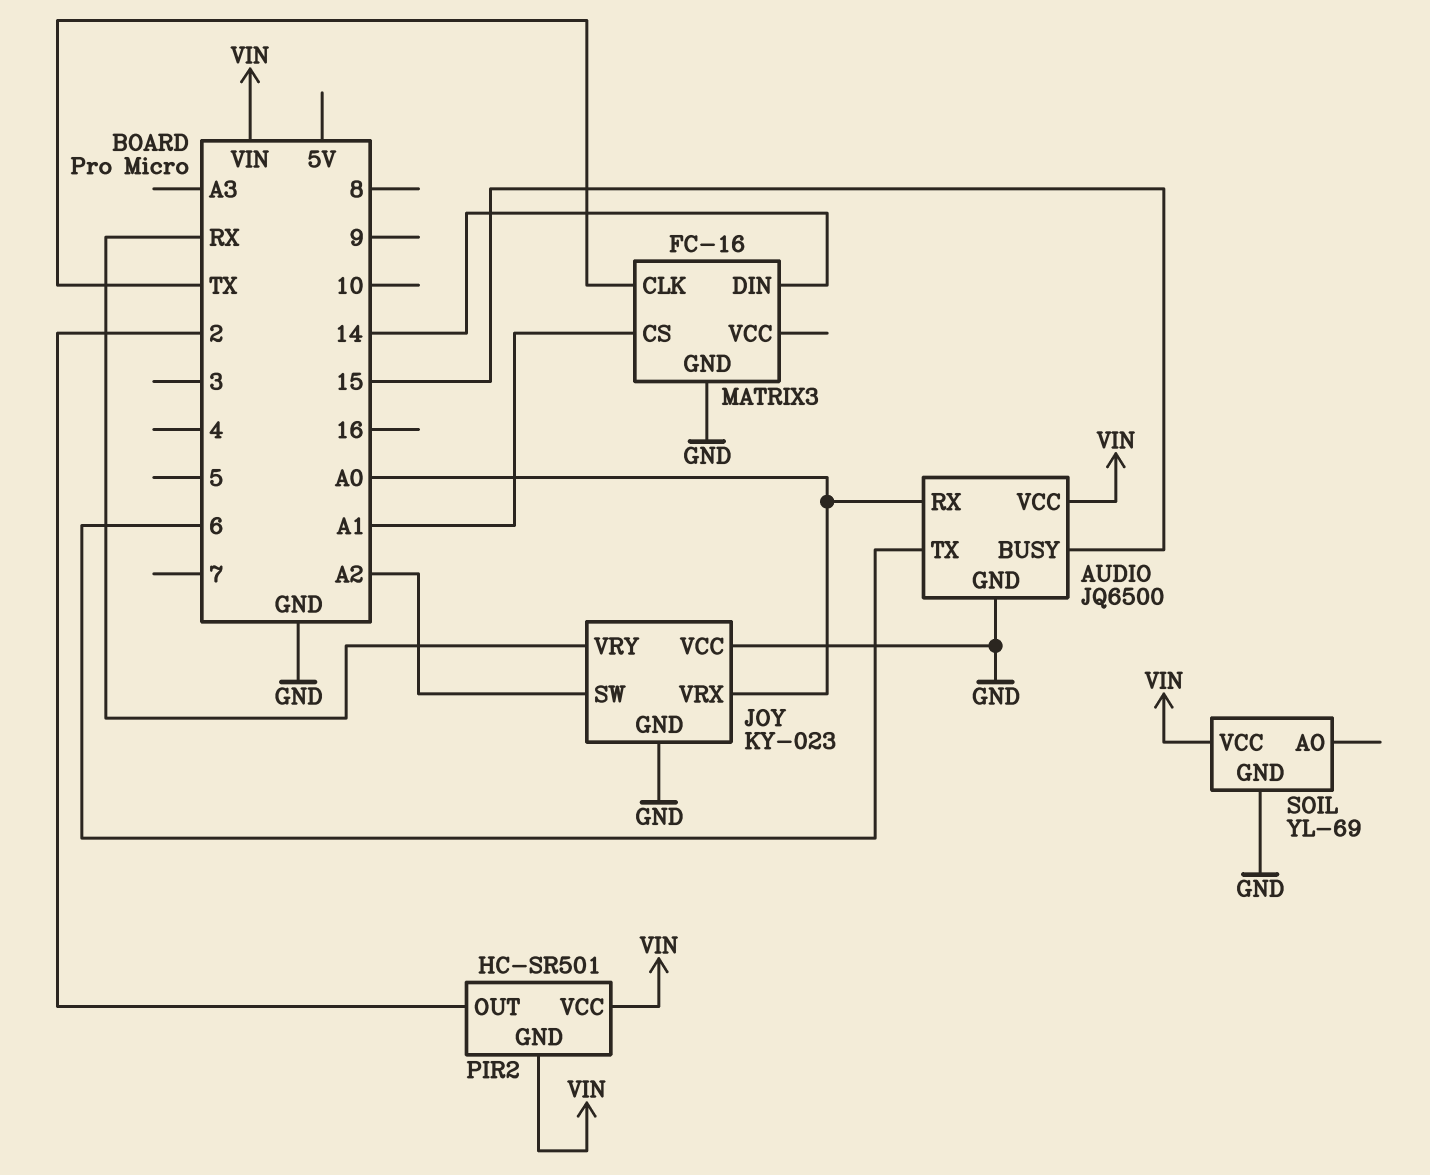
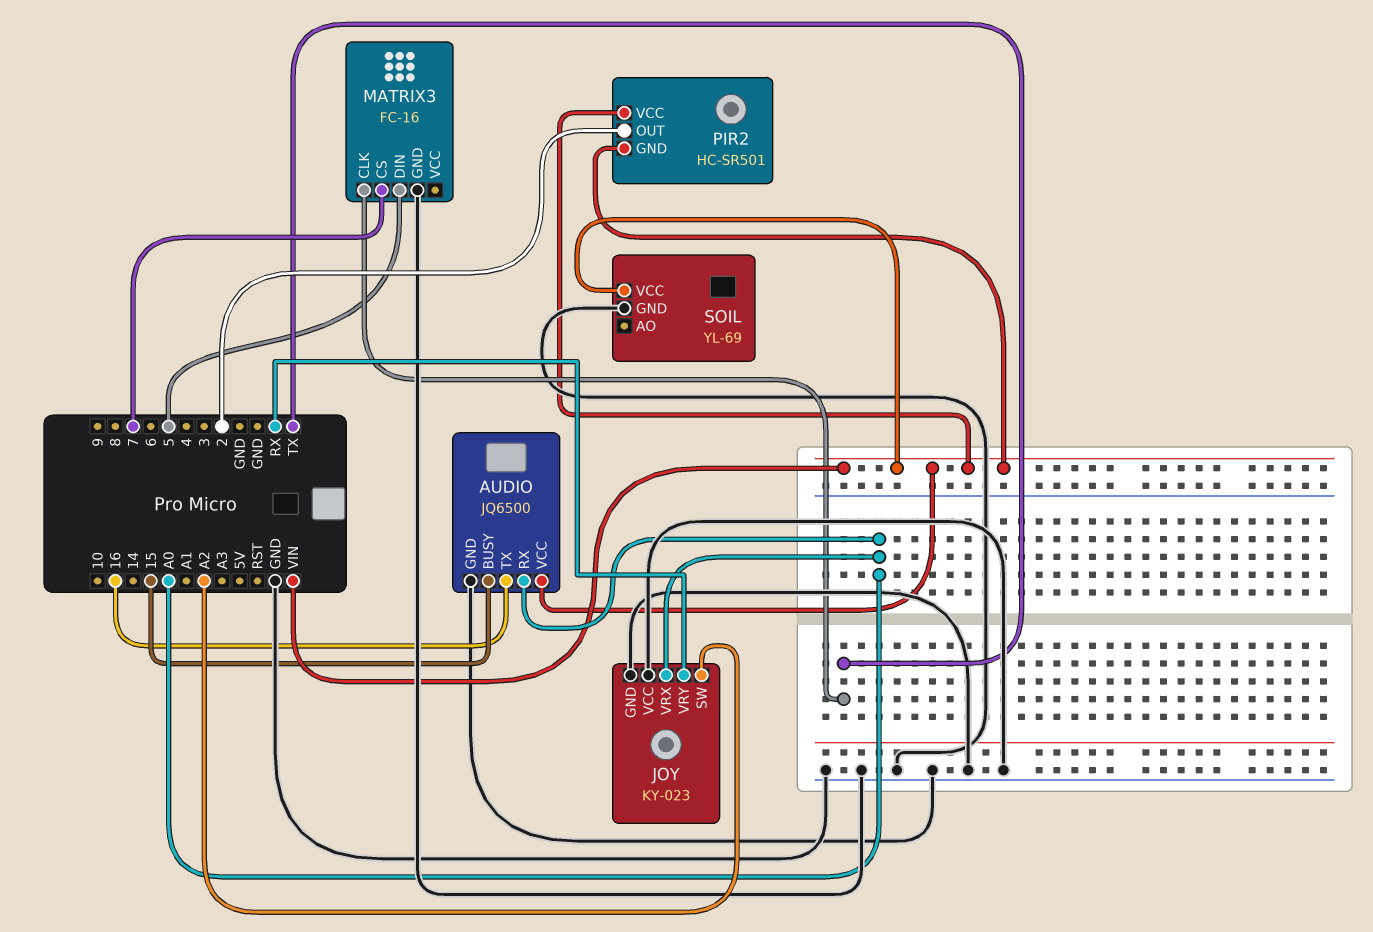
AUDIO pin TX: 6 -> 16
MATRIX3 pin CS: A1 -> 7
MATRIX3 pin DIN: 14 -> 5

